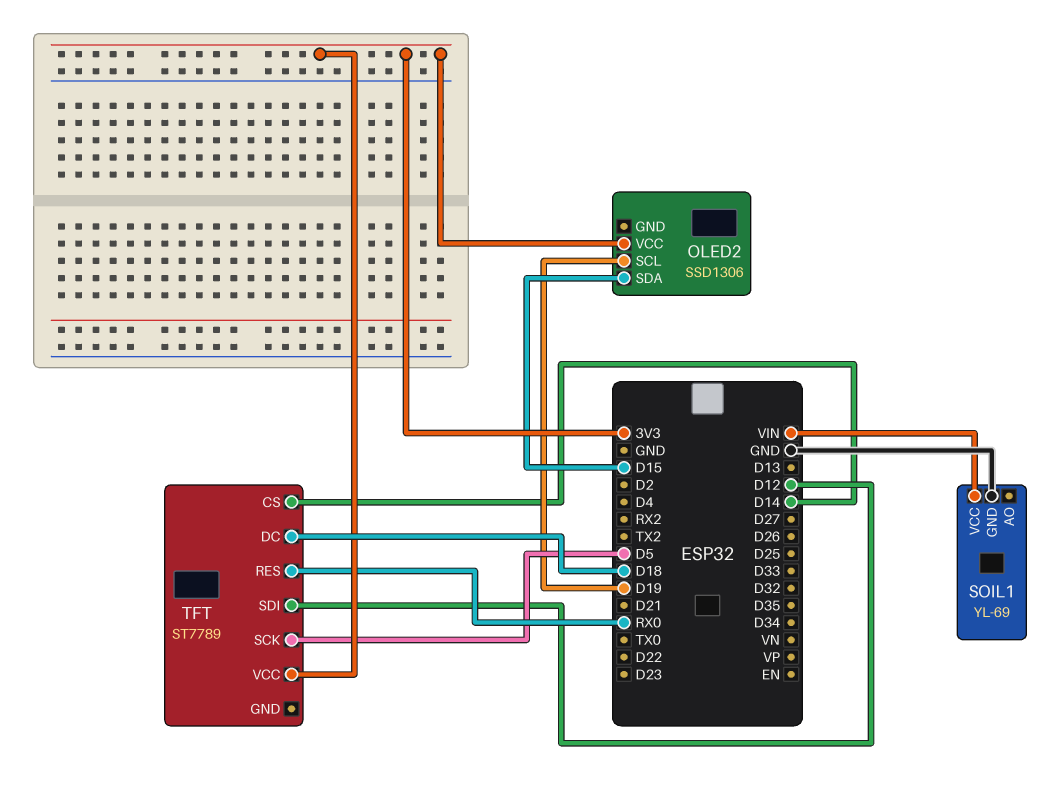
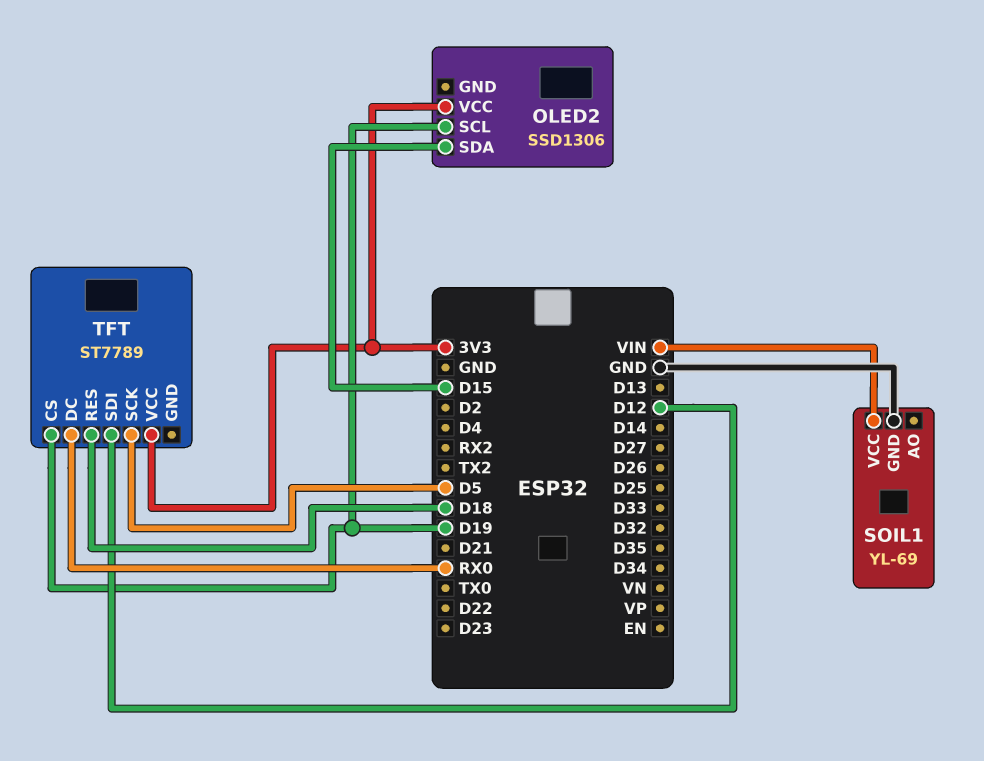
TFT pin CS: D14 -> D19
TFT pin DC: D18 -> RX0
TFT pin RES: RX0 -> D18

